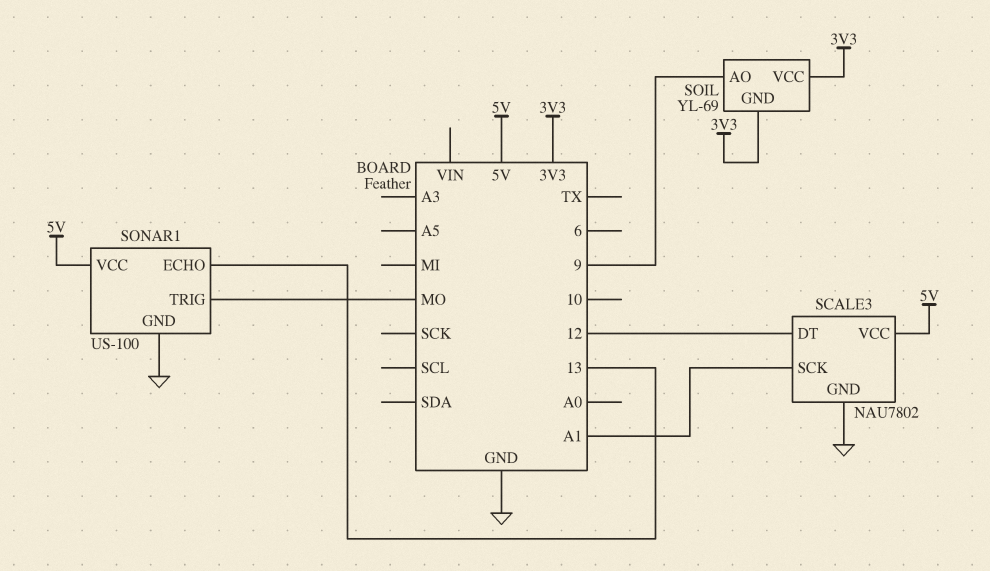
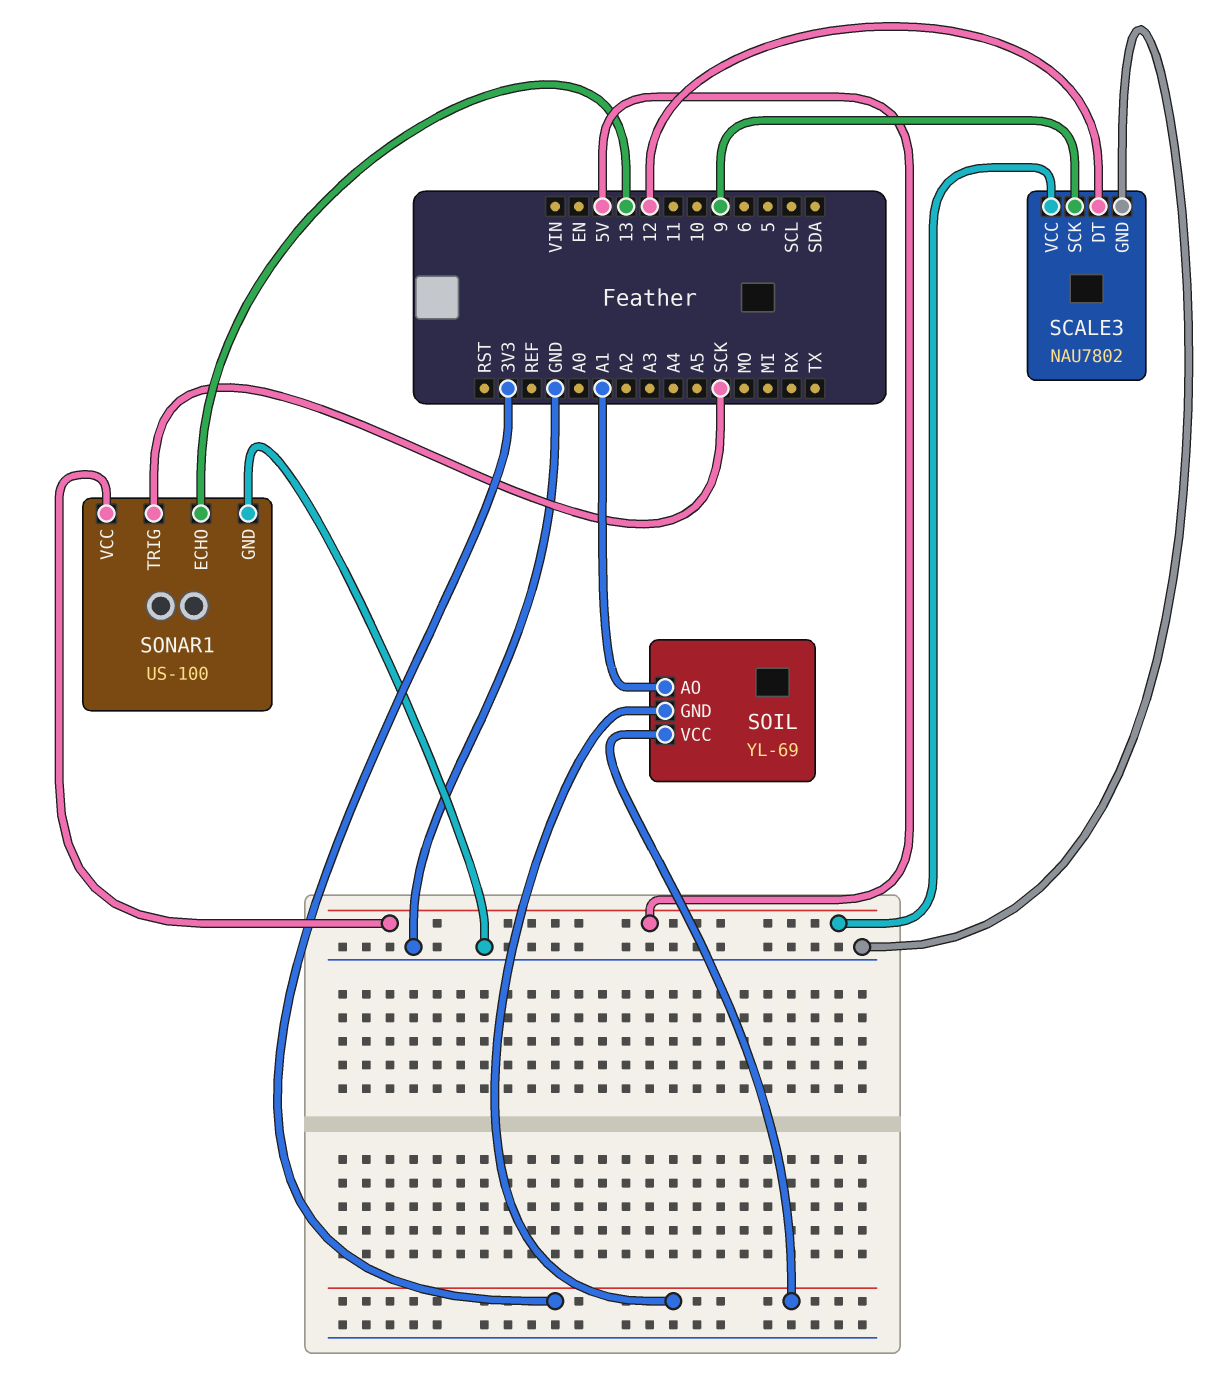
SCALE3 pin SCK: A1 -> 9
SOIL pin AO: 9 -> A1
SONAR1 pin TRIG: MO -> SCK

